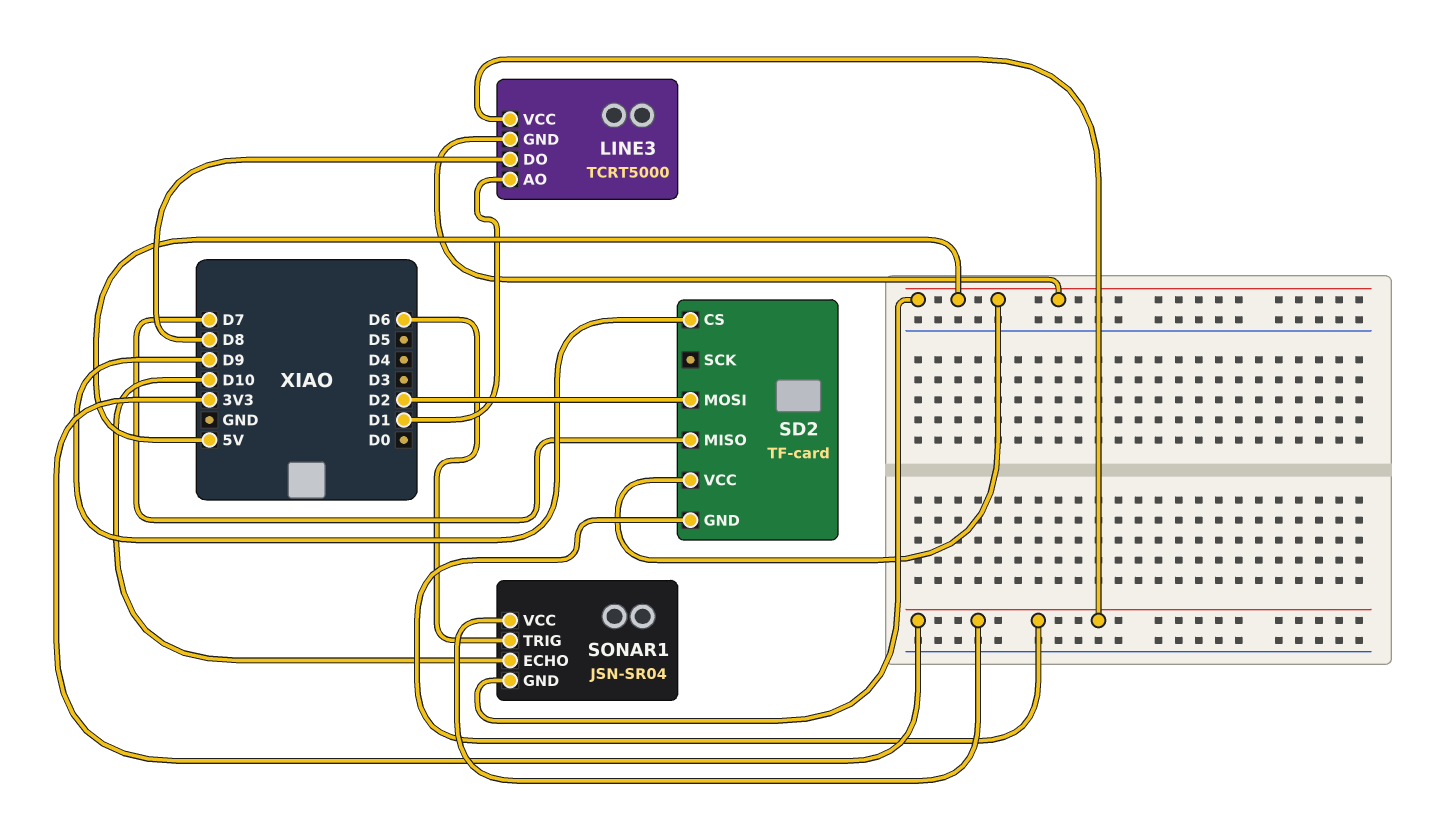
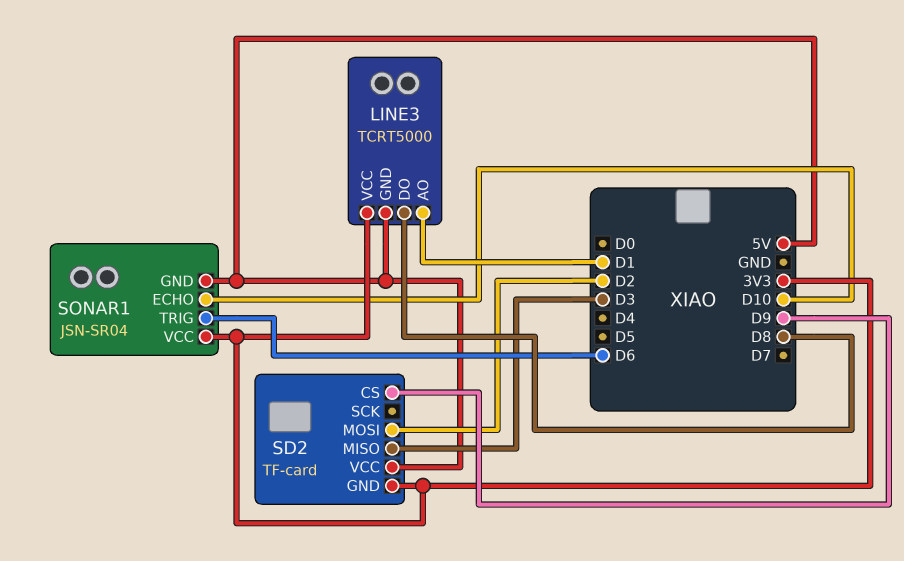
SD2 pin MISO: D7 -> D3

